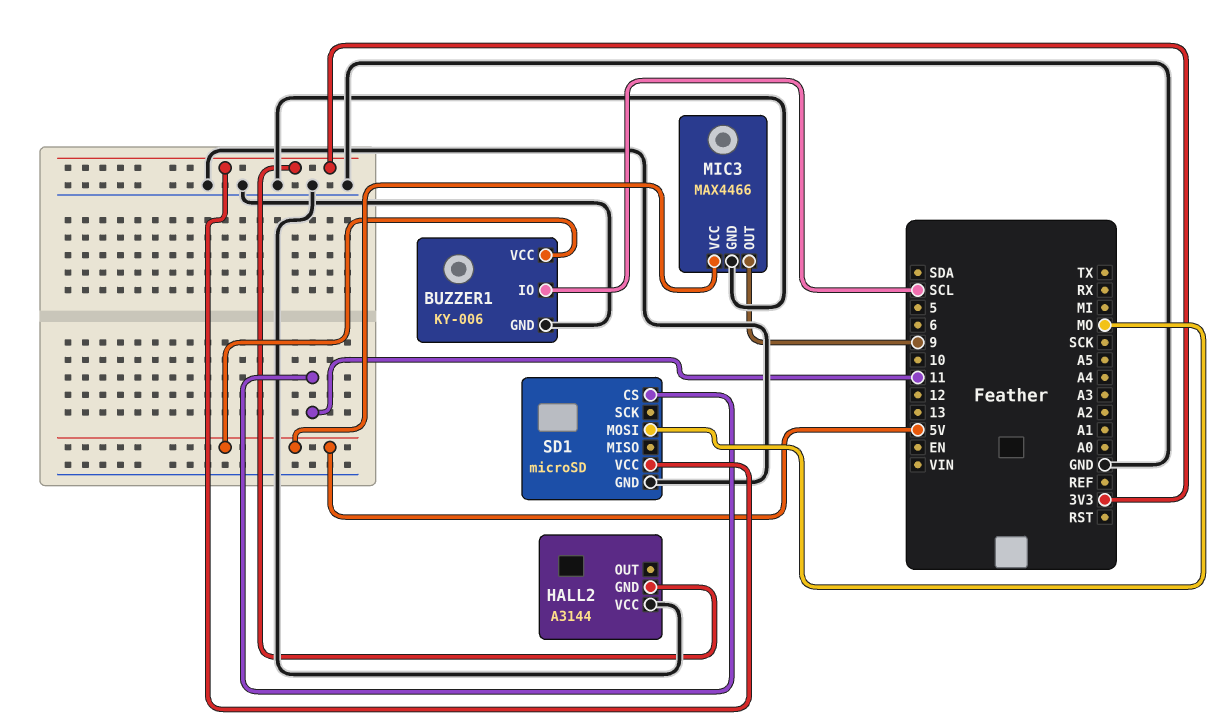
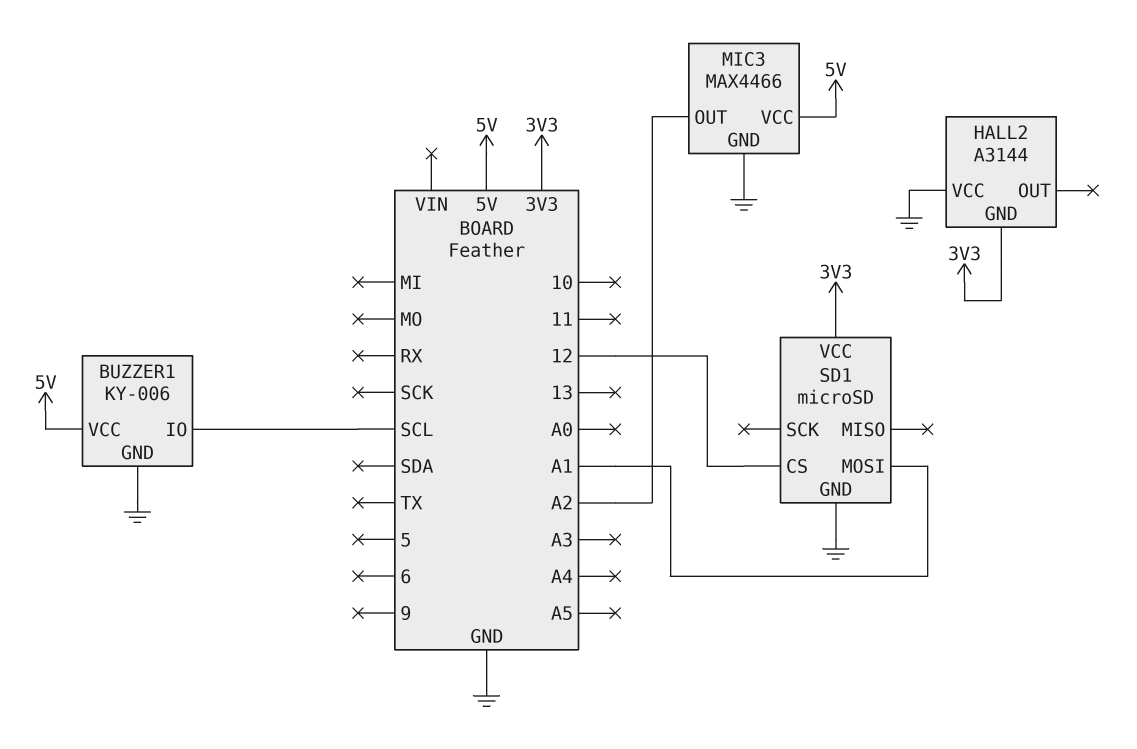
MIC3 pin OUT: 9 -> A2
SD1 pin CS: 11 -> 12
SD1 pin MOSI: MO -> A1

